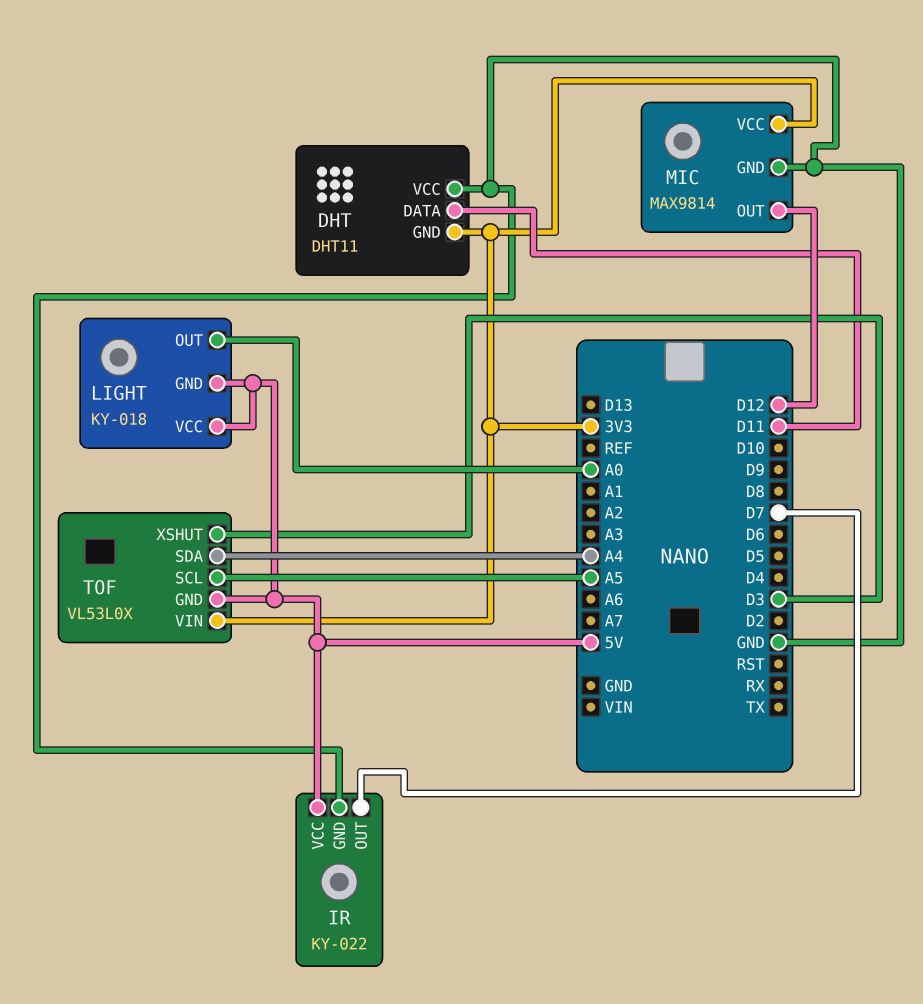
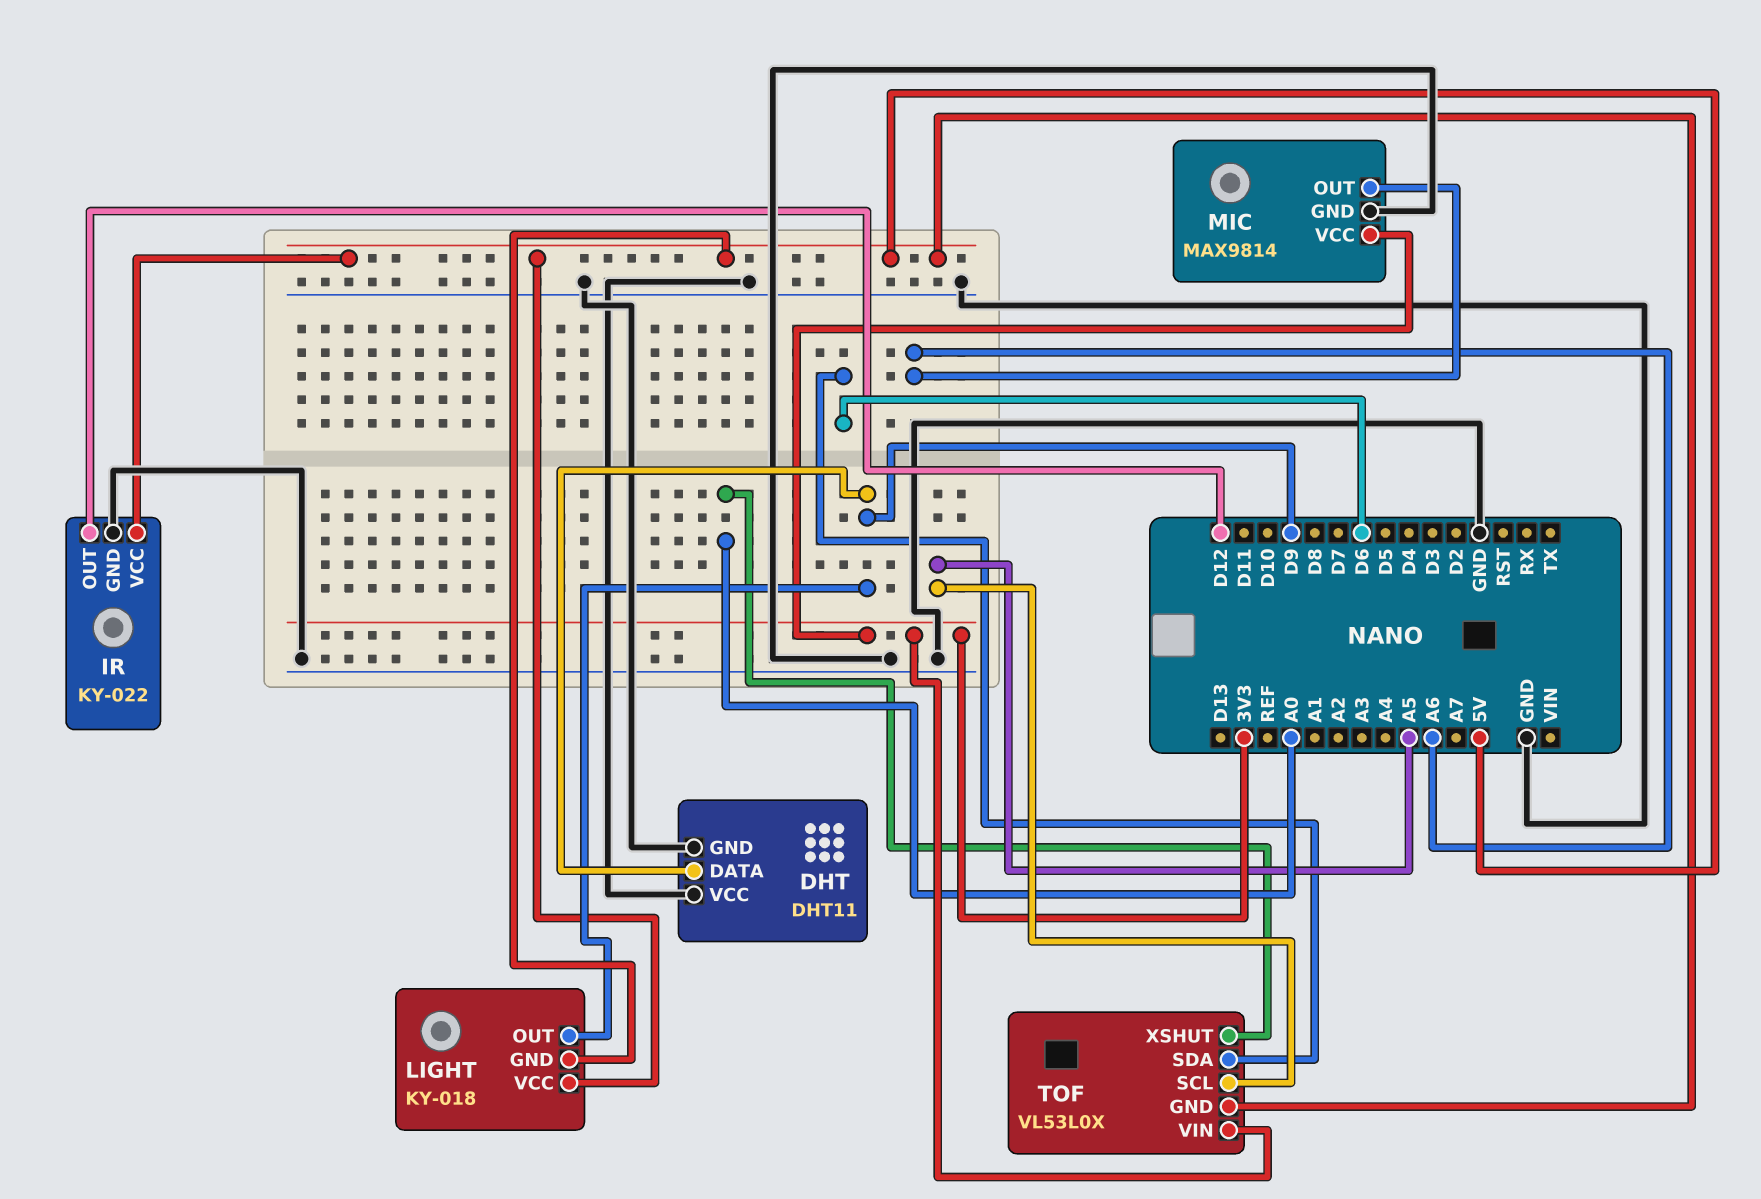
DHT pin DATA: D11 -> D9
DHT pin GND: 3V3 -> GND
IR pin OUT: D7 -> D12
LIGHT pin OUT: A0 -> D9
MIC pin OUT: D12 -> A6
TOF pin SDA: A4 -> D6
TOF pin XSHUT: D3 -> A0

